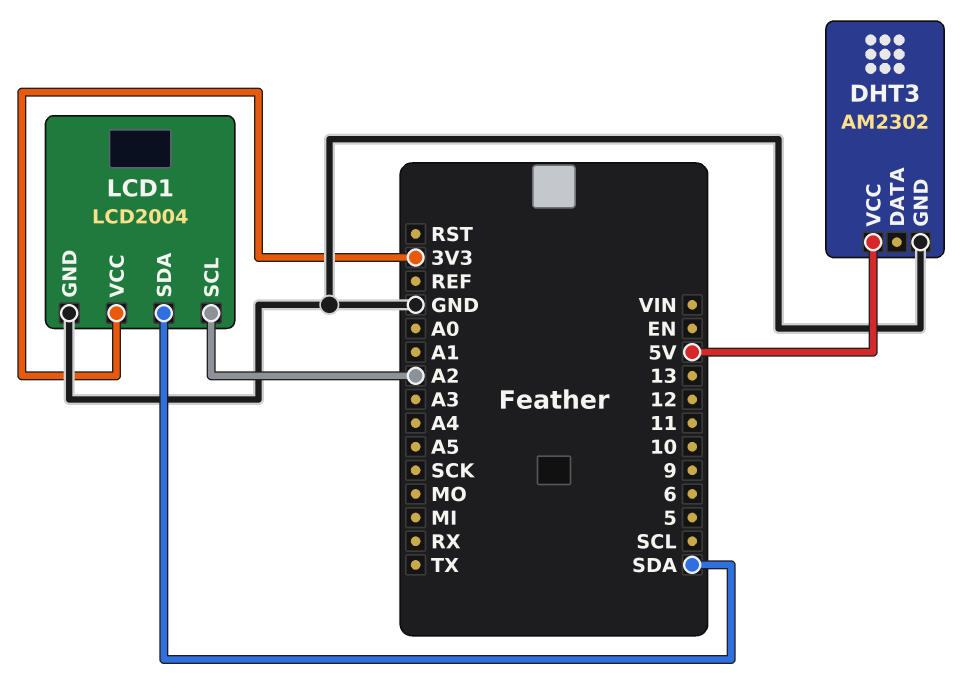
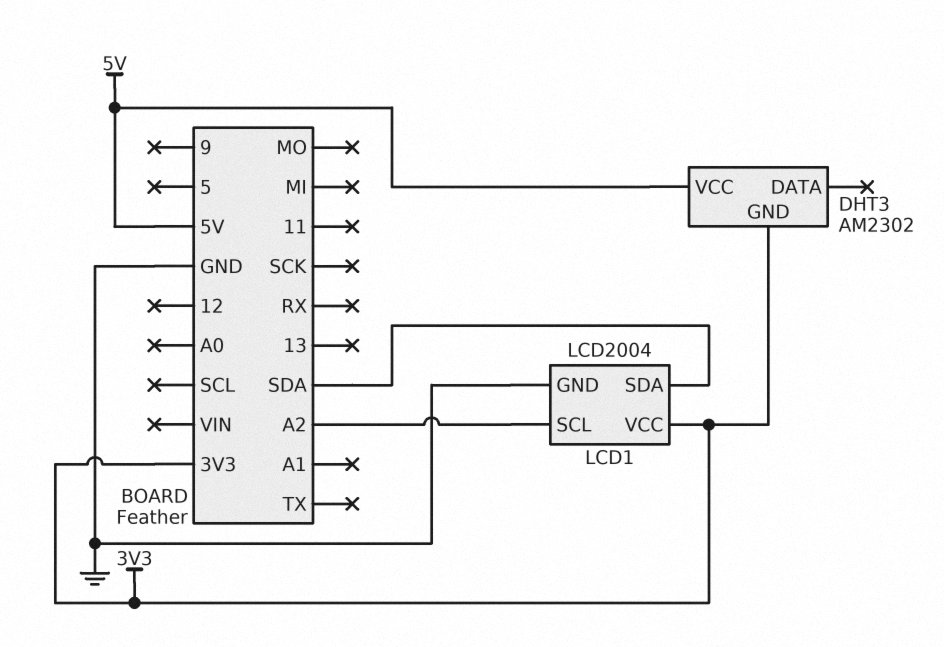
DHT3 pin GND: GND -> 3V3

